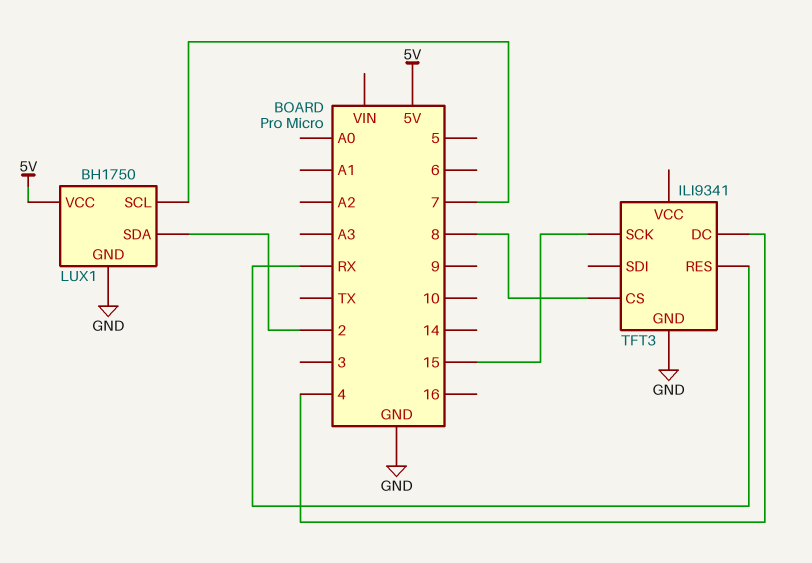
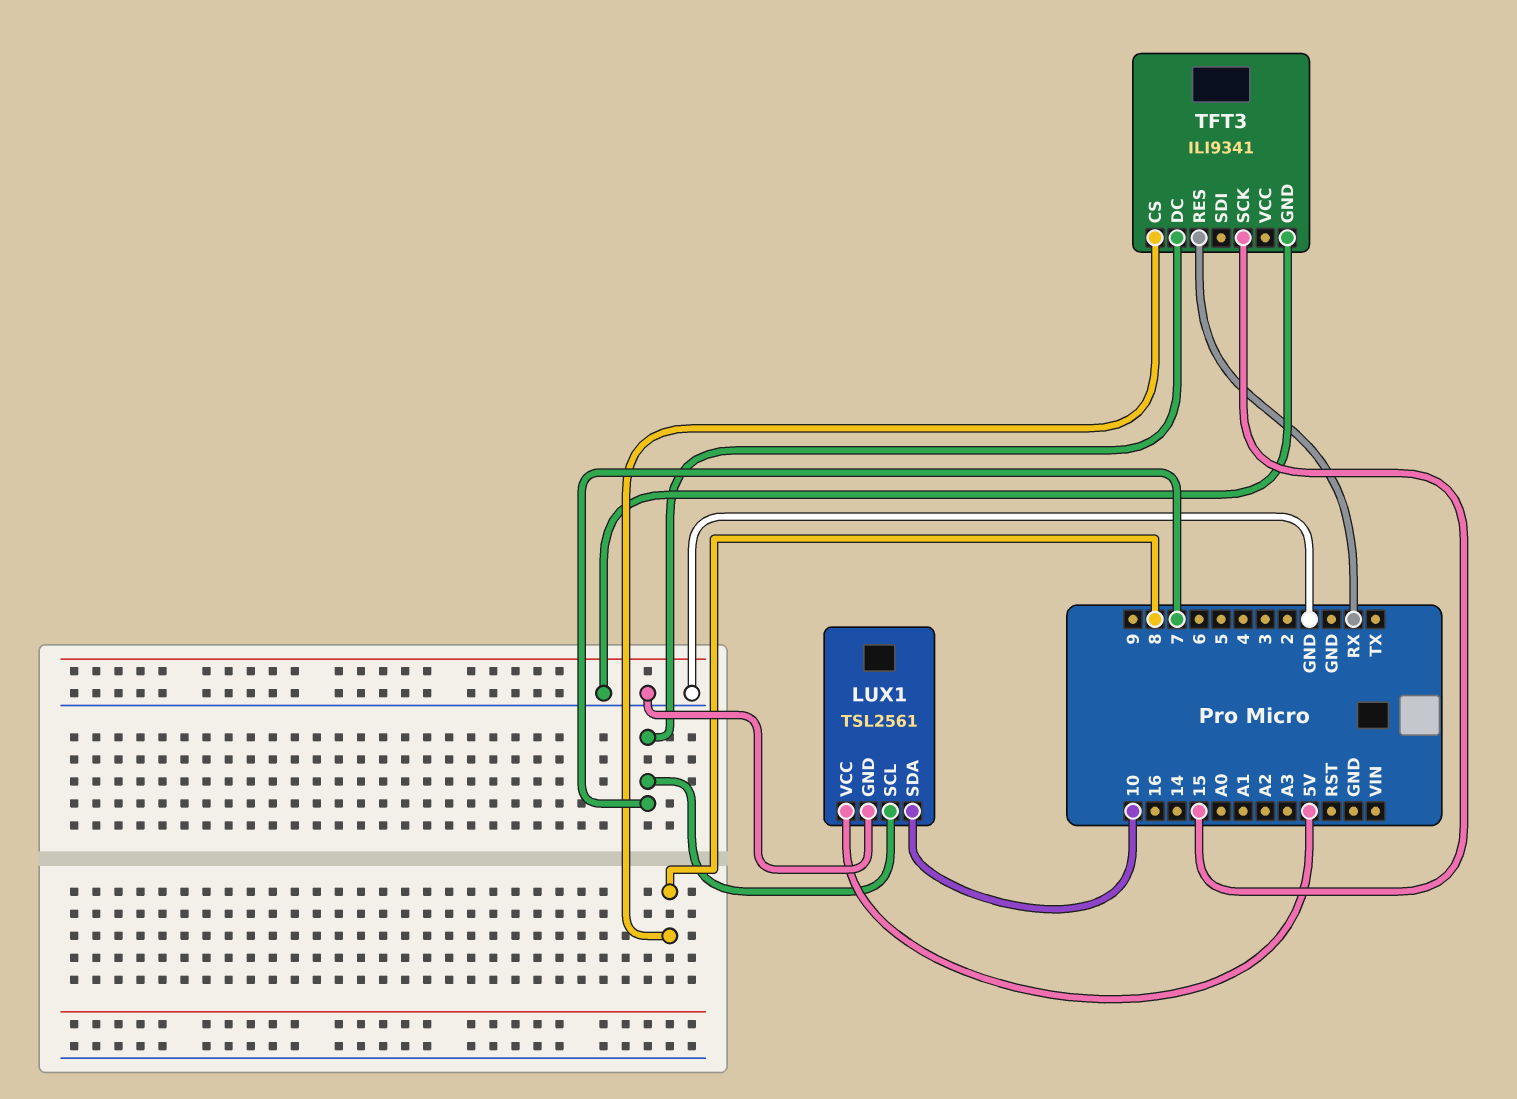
LUX1: BH1750 -> TSL2561
LUX1 pin SDA: 2 -> 10
TFT3 pin DC: 4 -> 7

